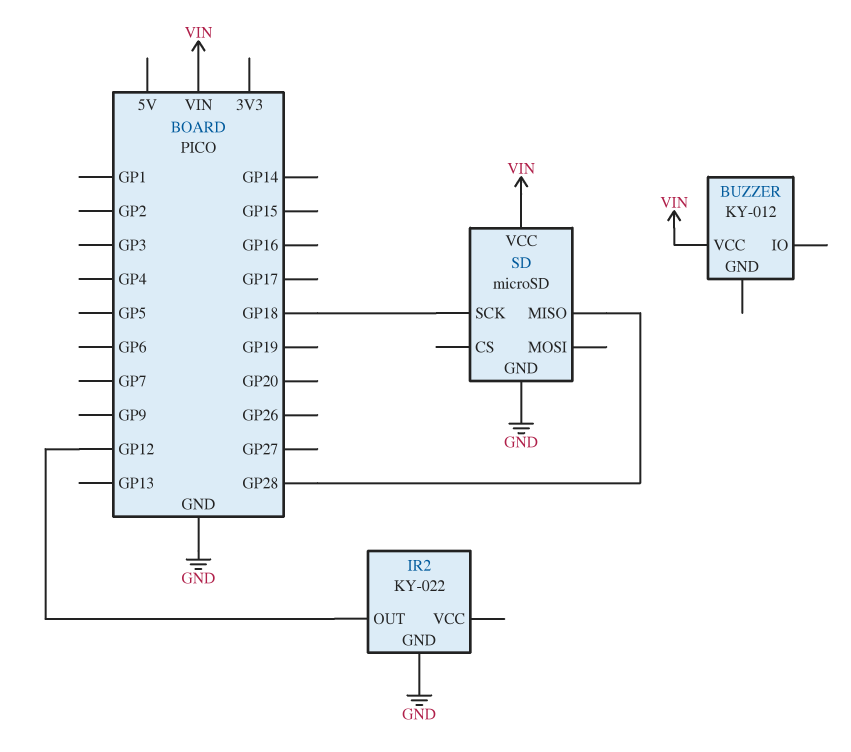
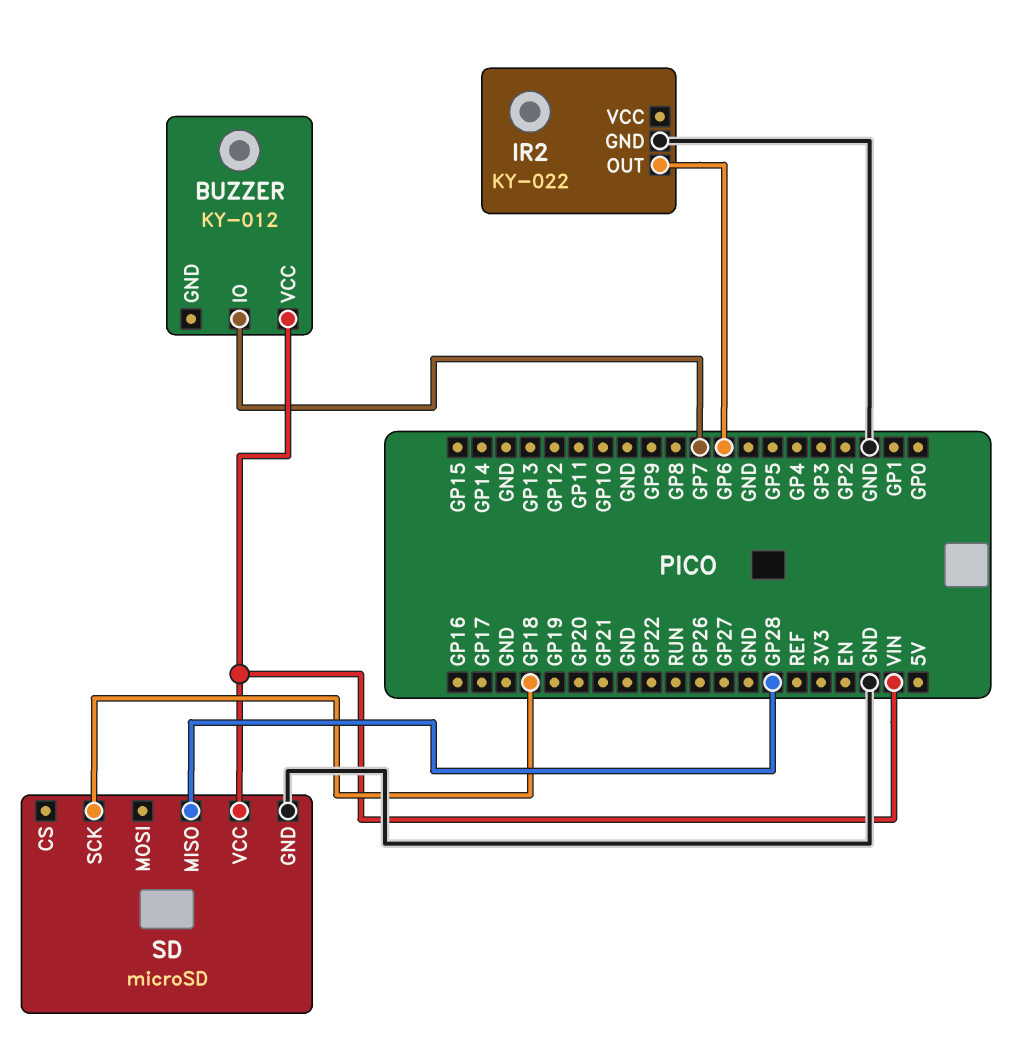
BUZZER pin IO: none -> GP7
IR2 pin OUT: GP12 -> GP6

